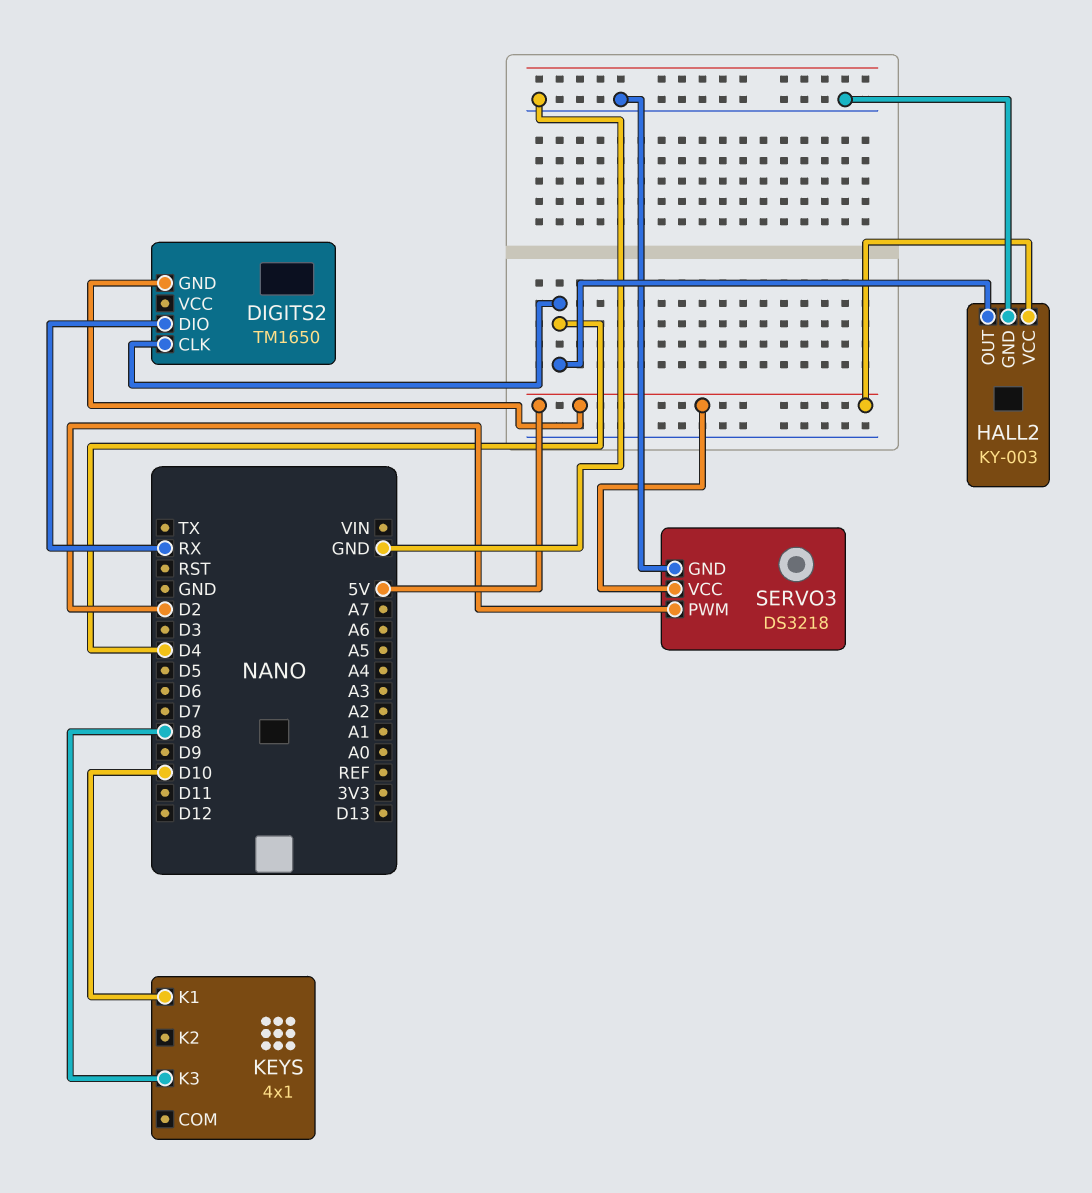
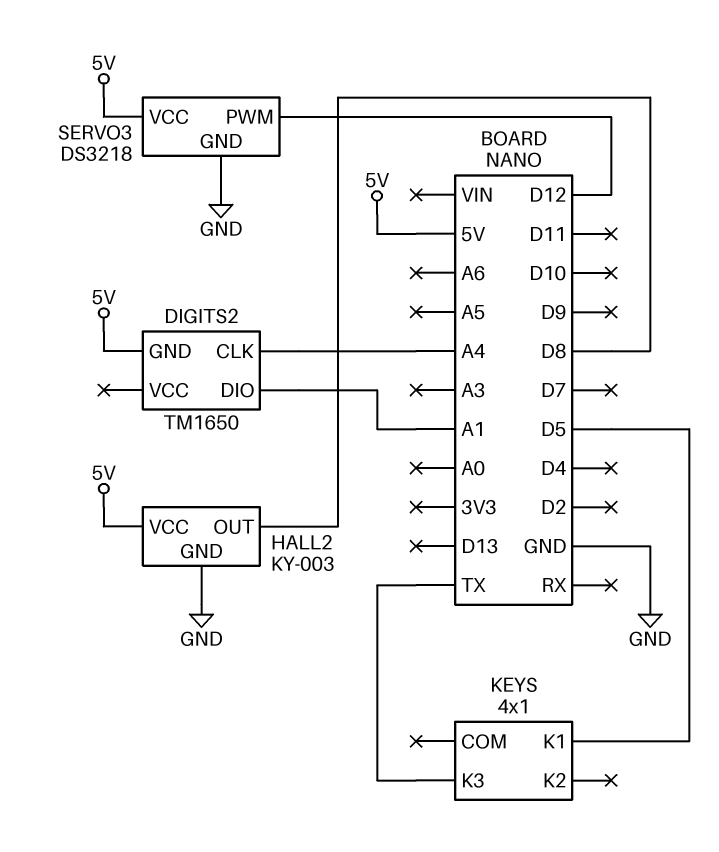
DIGITS2 pin CLK: D4 -> A4
DIGITS2 pin DIO: RX -> A1
HALL2 pin OUT: D4 -> D8
KEYS pin K1: D10 -> D5
KEYS pin K3: D8 -> TX
SERVO3 pin PWM: D2 -> D12

